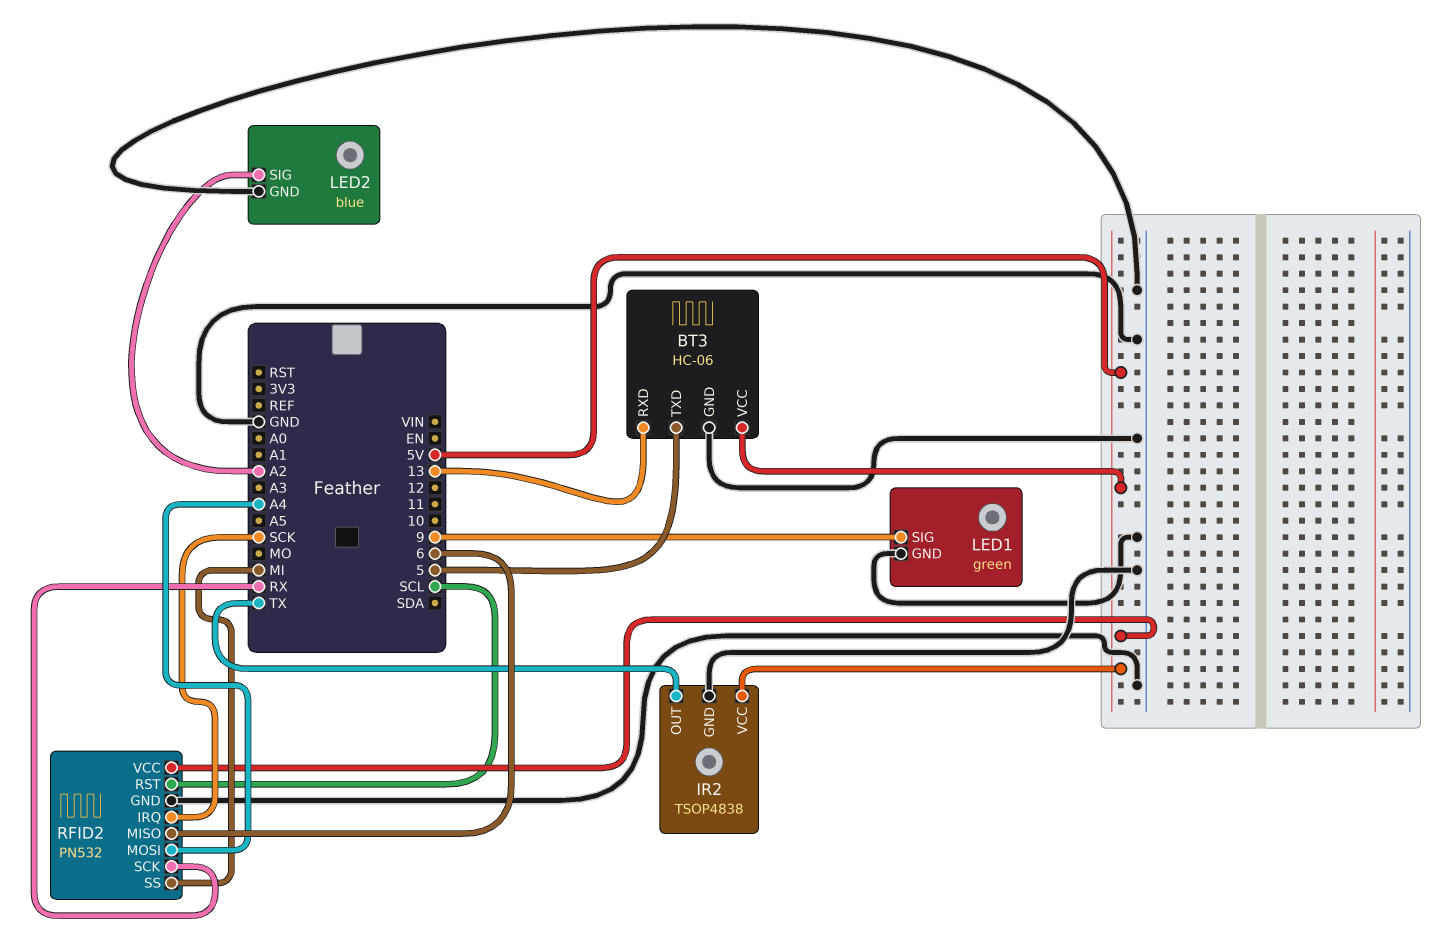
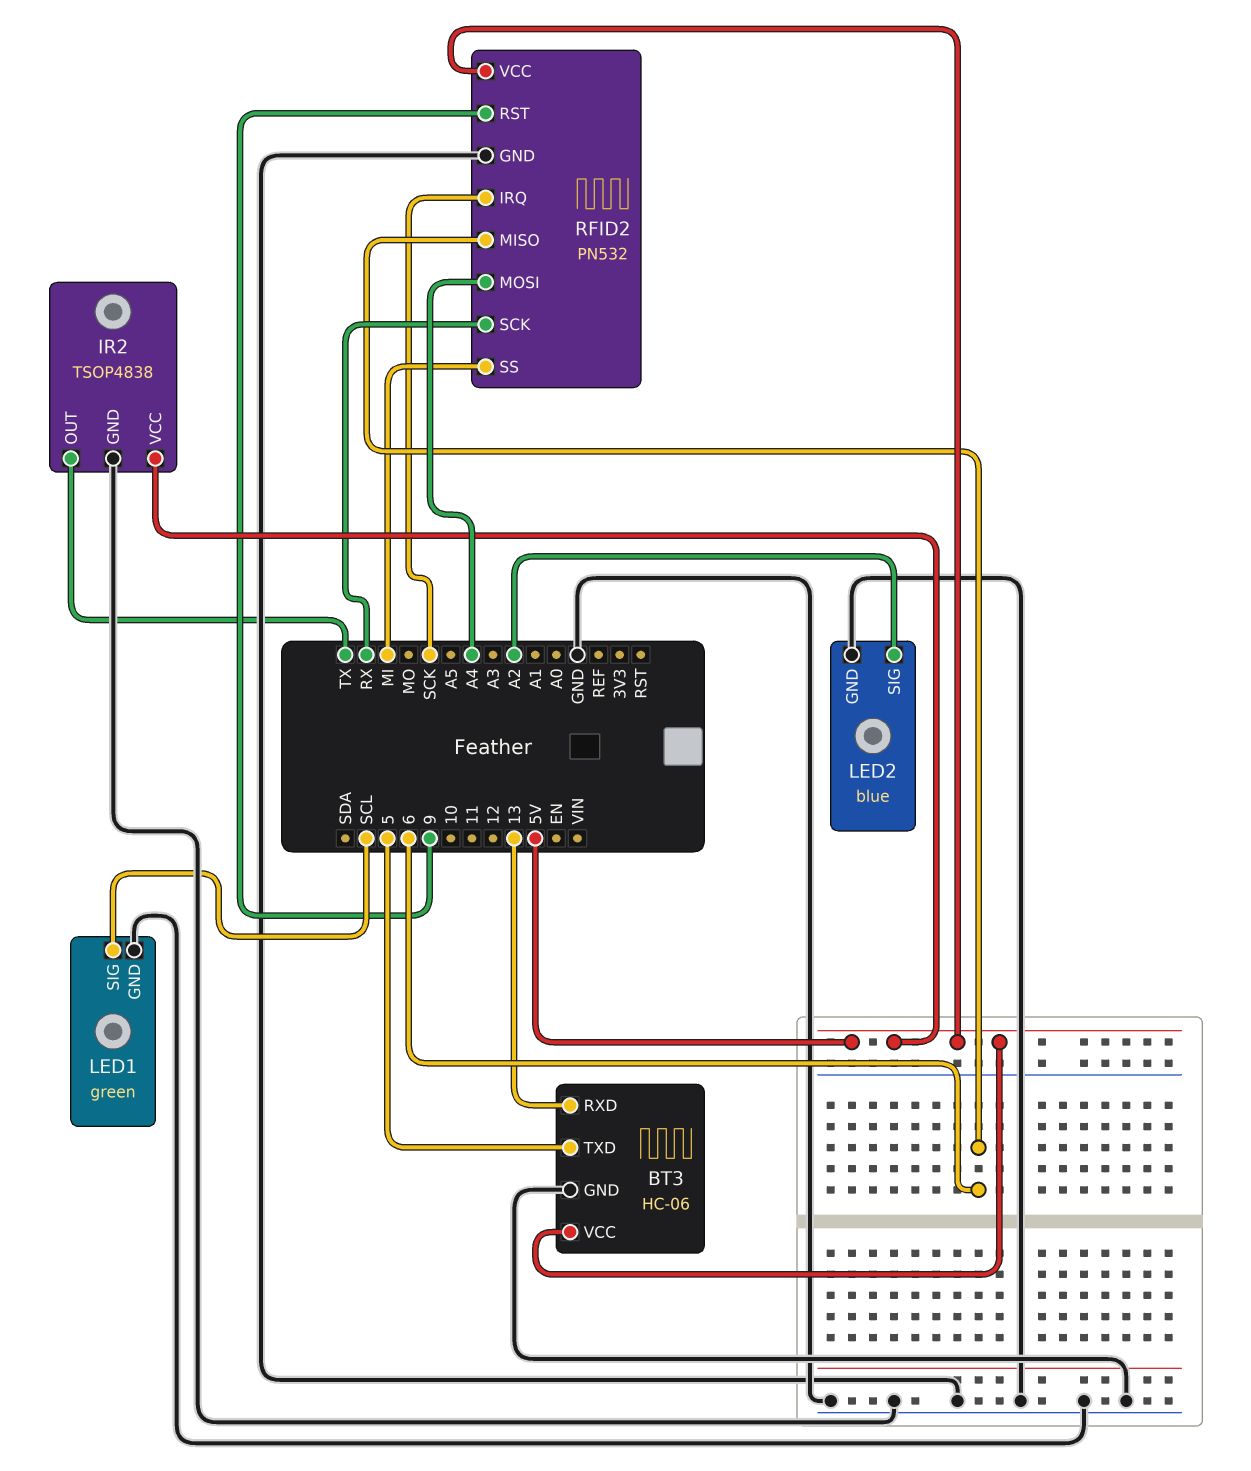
LED1 pin SIG: 9 -> SCL
RFID2 pin RST: SCL -> 9

